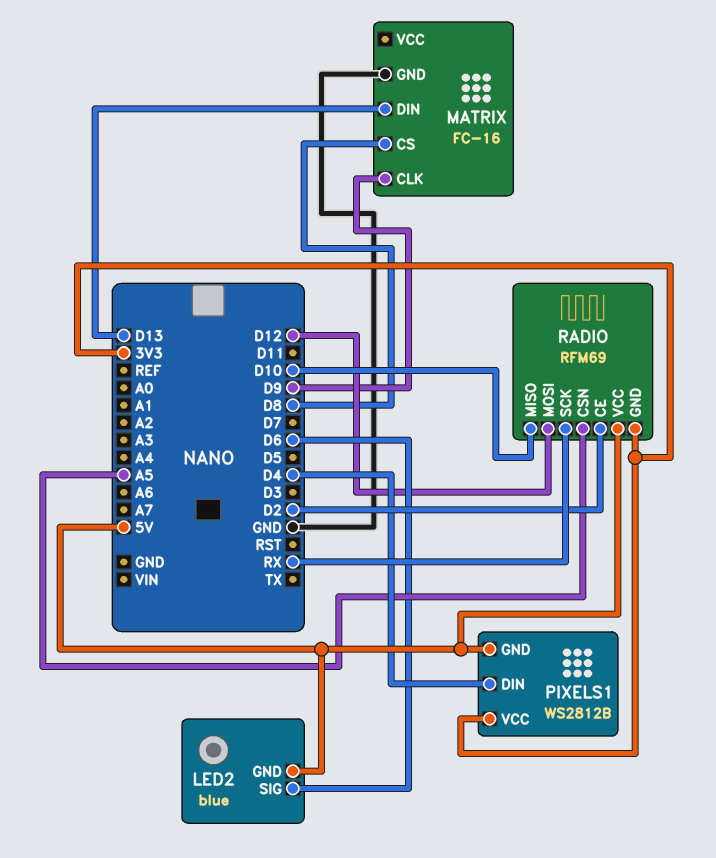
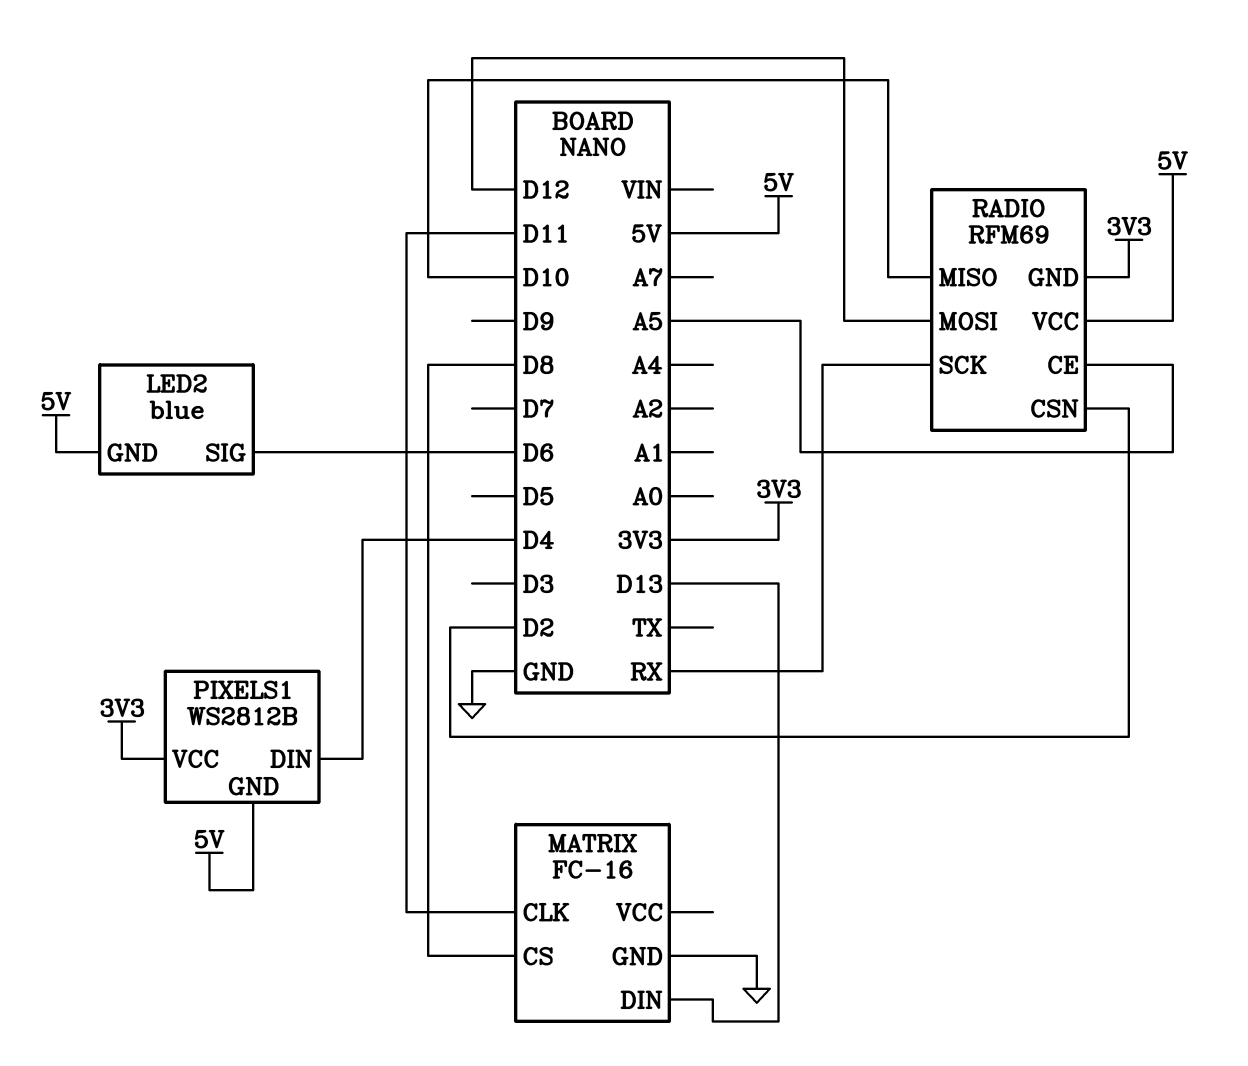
MATRIX pin CLK: D9 -> D11
RADIO pin CE: D2 -> A5
RADIO pin CSN: A5 -> D2

